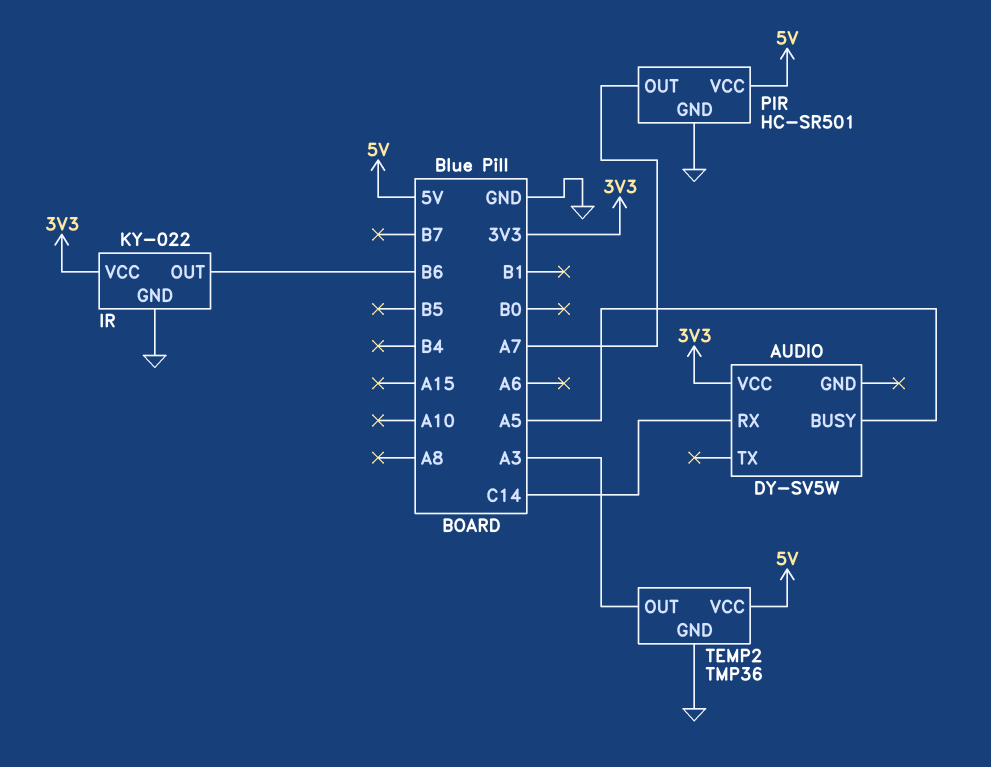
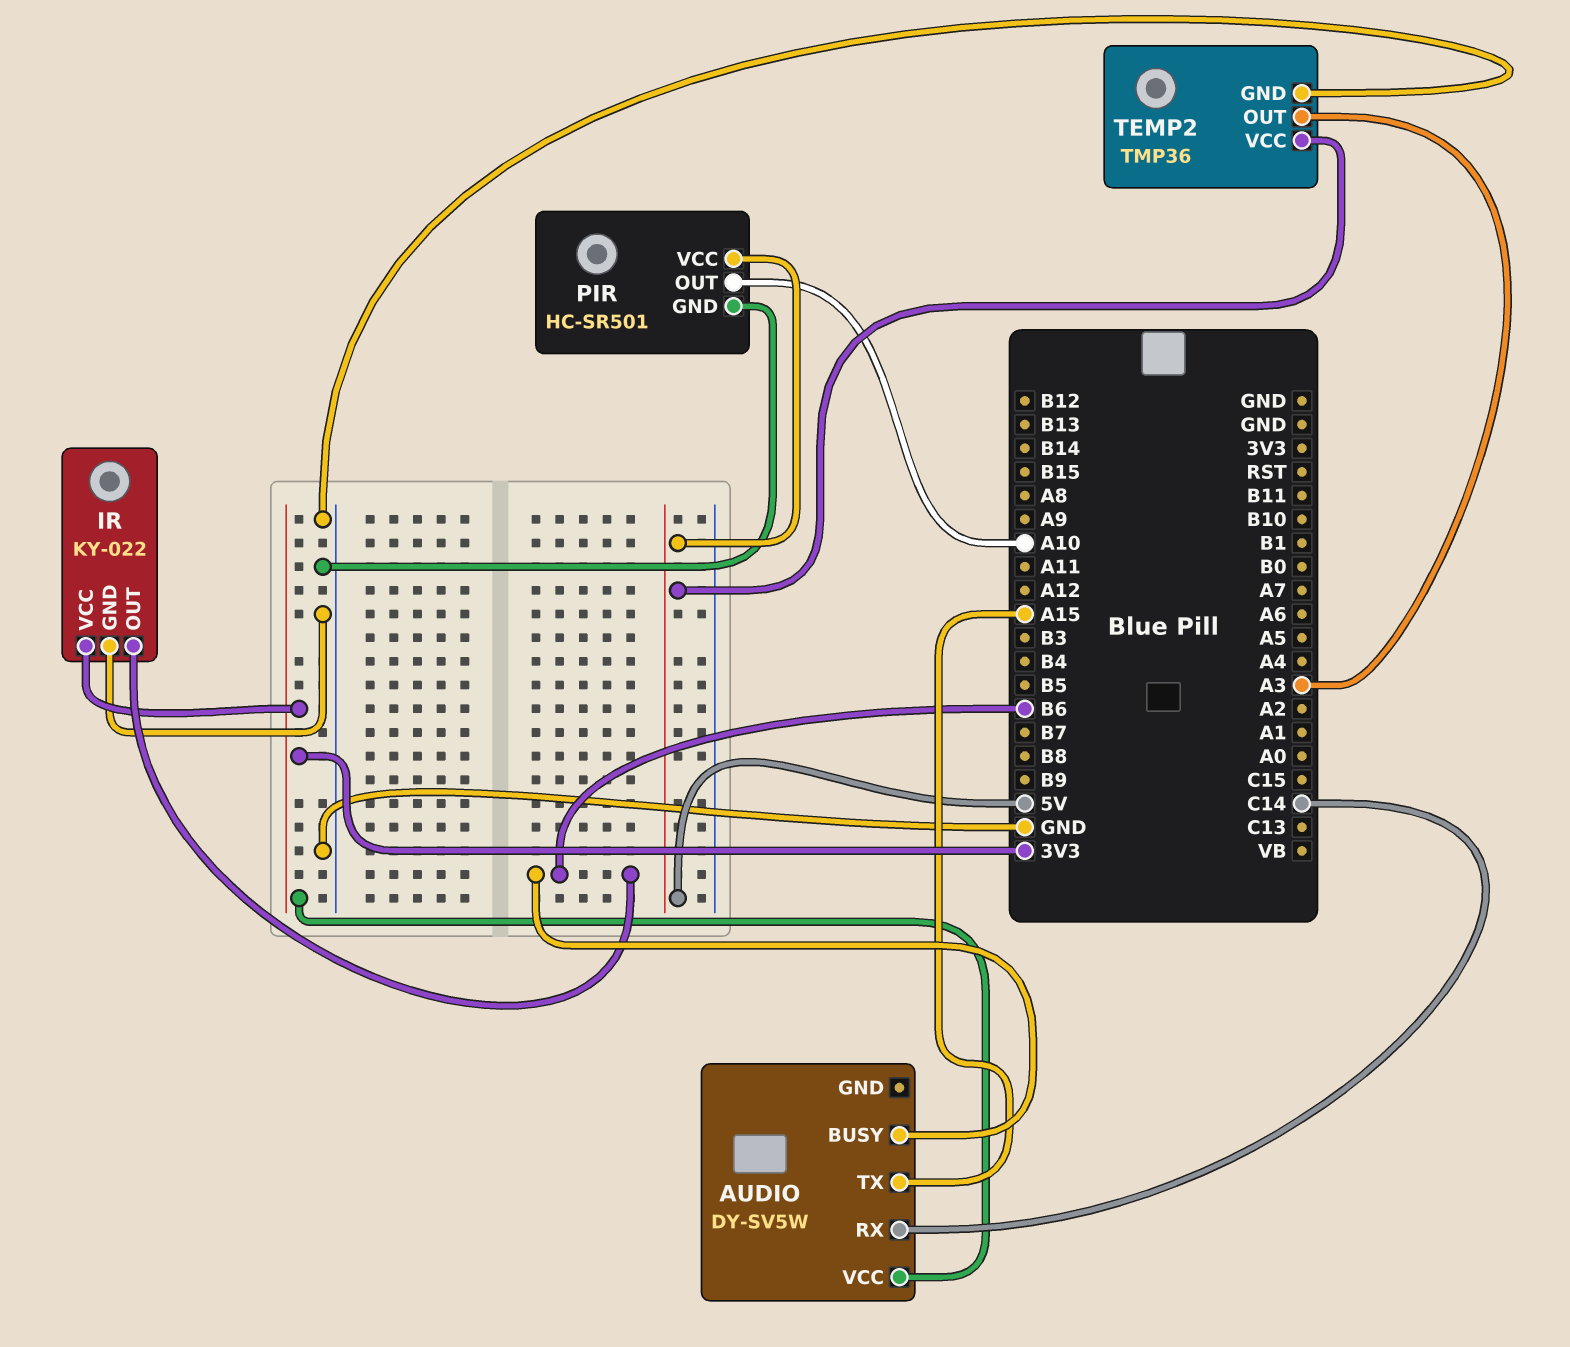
AUDIO pin BUSY: A5 -> B6
AUDIO pin TX: none -> A15
PIR pin OUT: A7 -> A10

